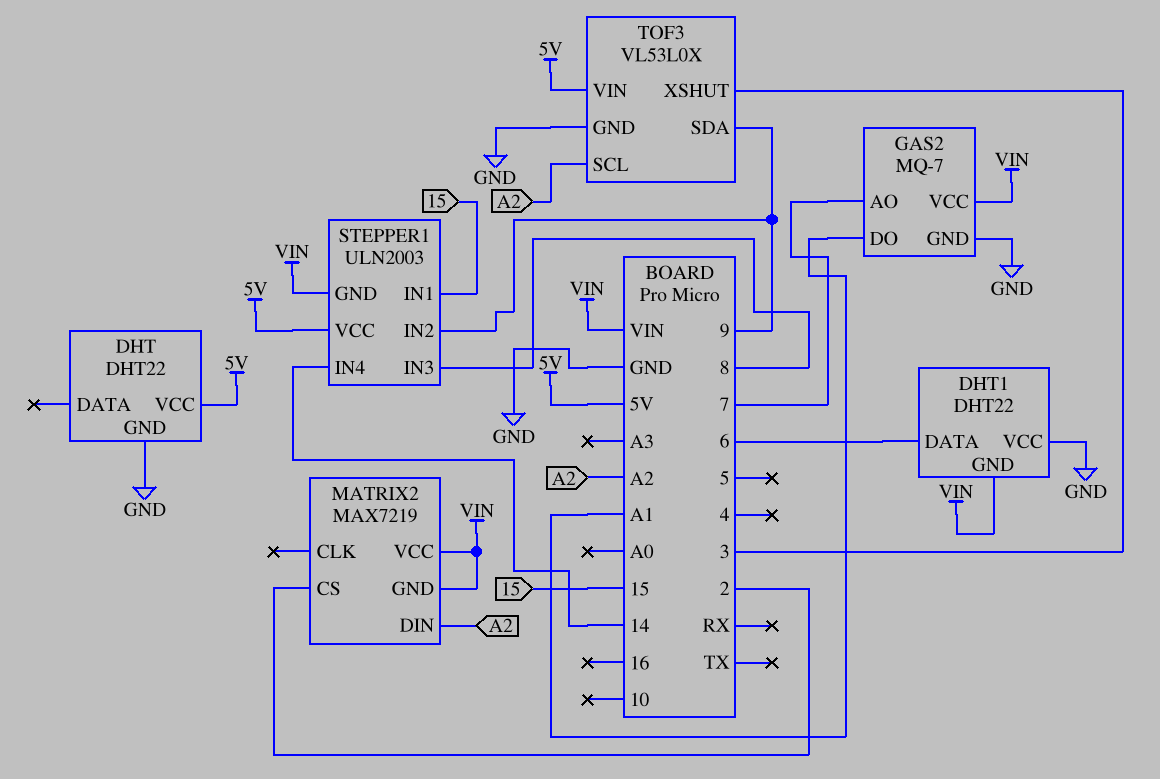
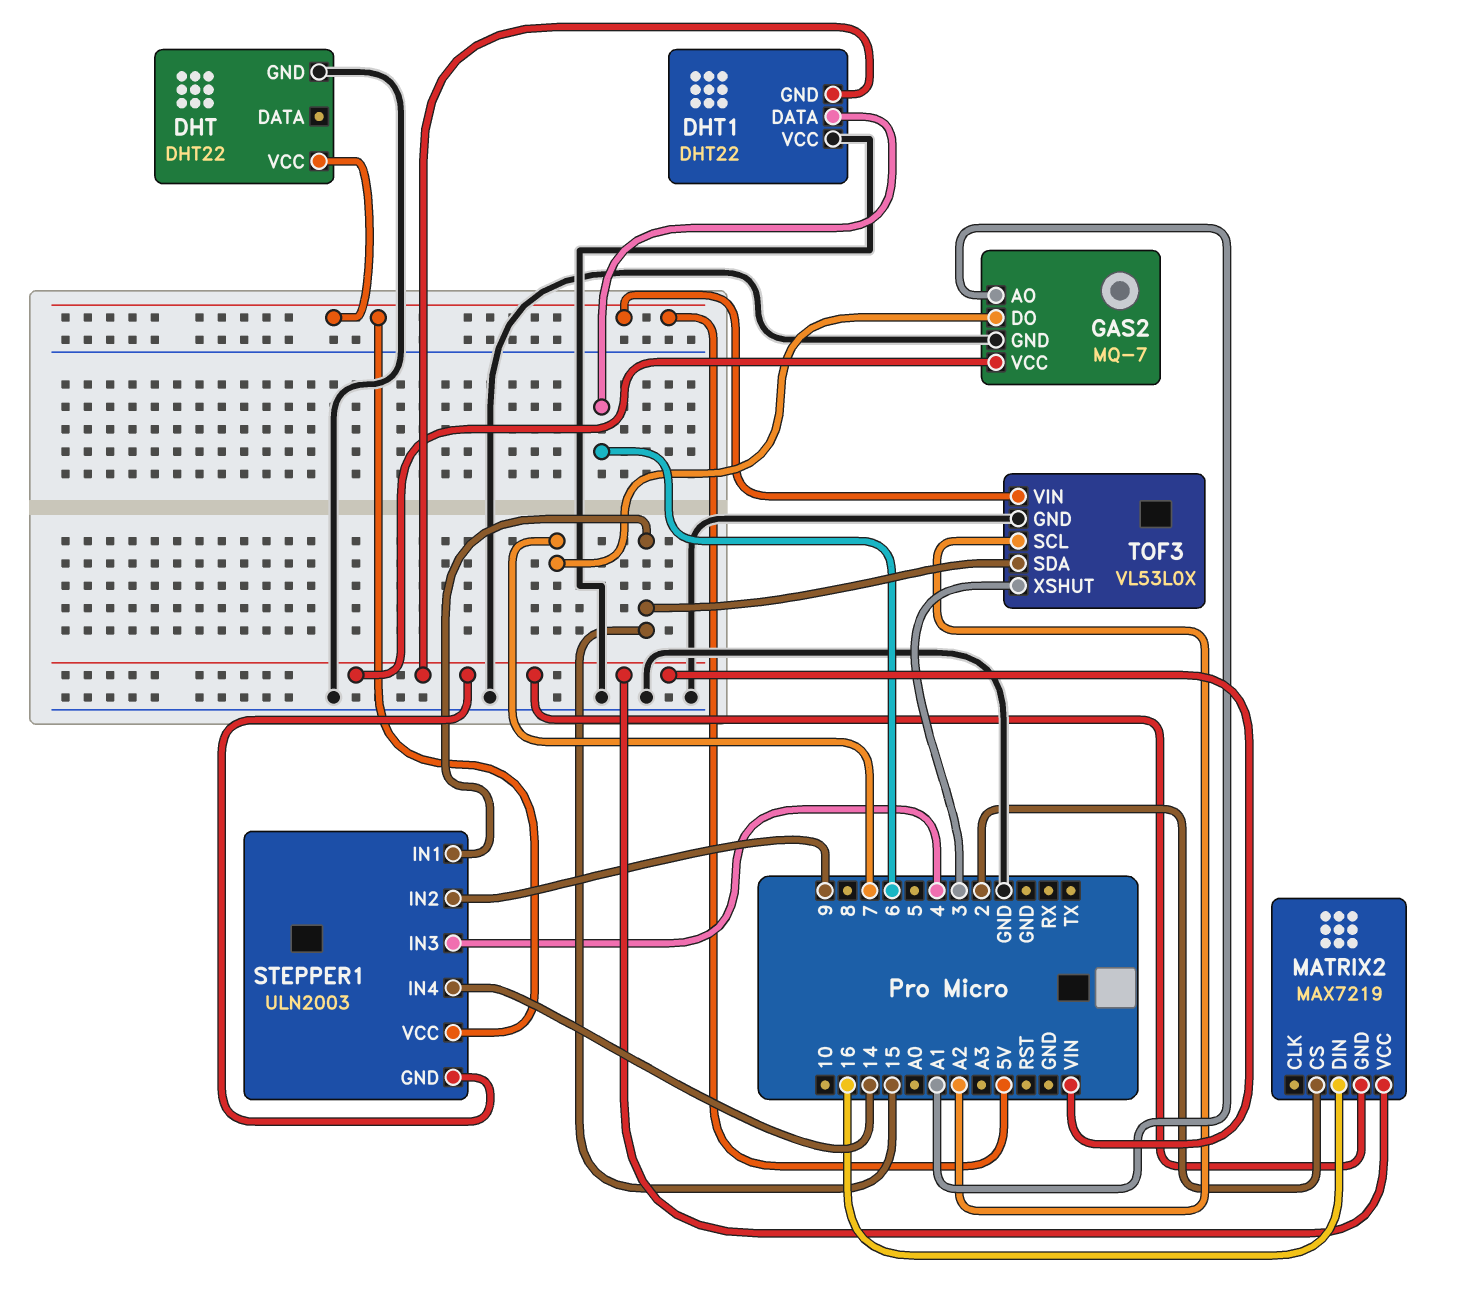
GAS2 pin AO: 7 -> A1
GAS2 pin DO: A1 -> 7
MATRIX2 pin DIN: A2 -> 16
STEPPER1 pin IN3: 8 -> 4
TOF3 pin SDA: 9 -> 15

